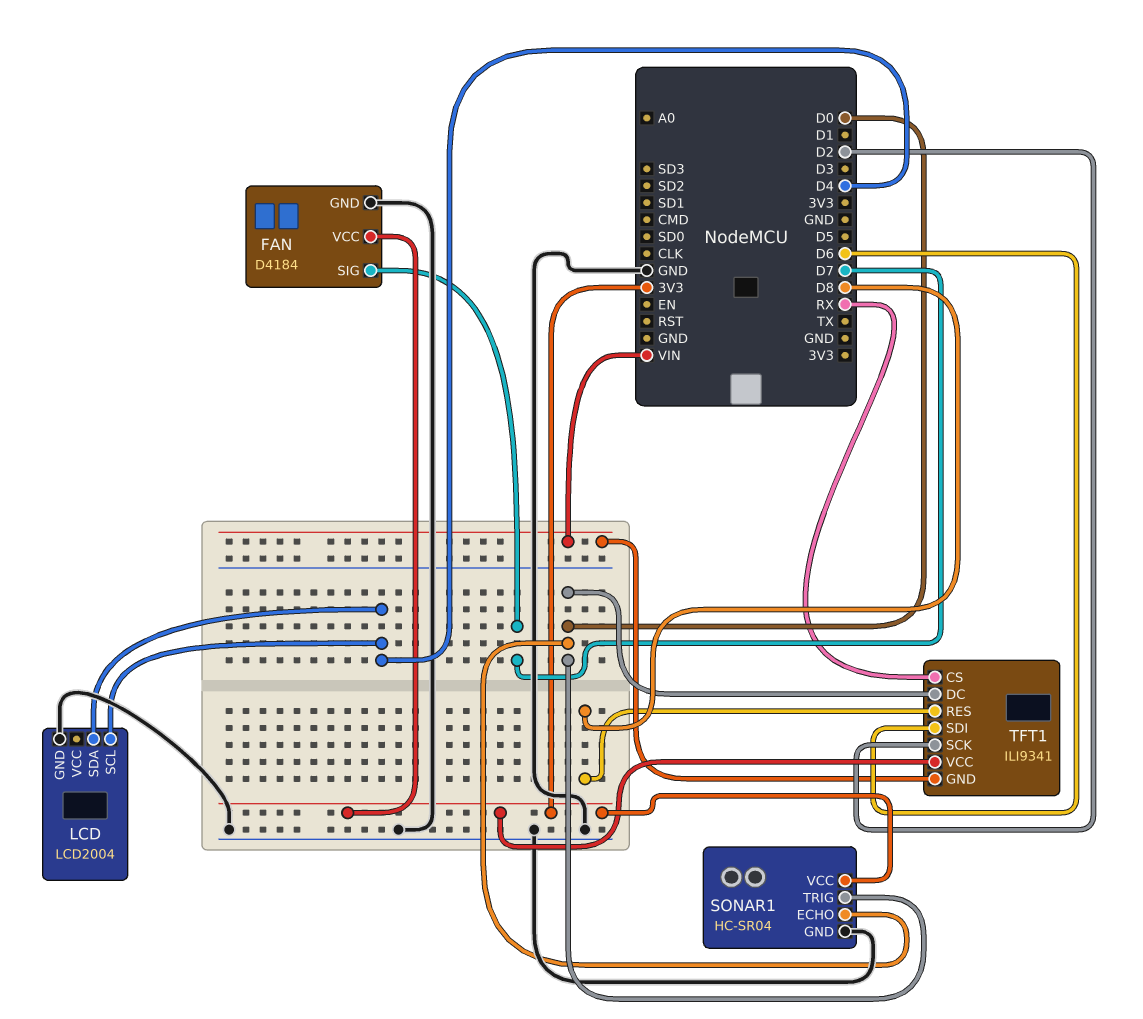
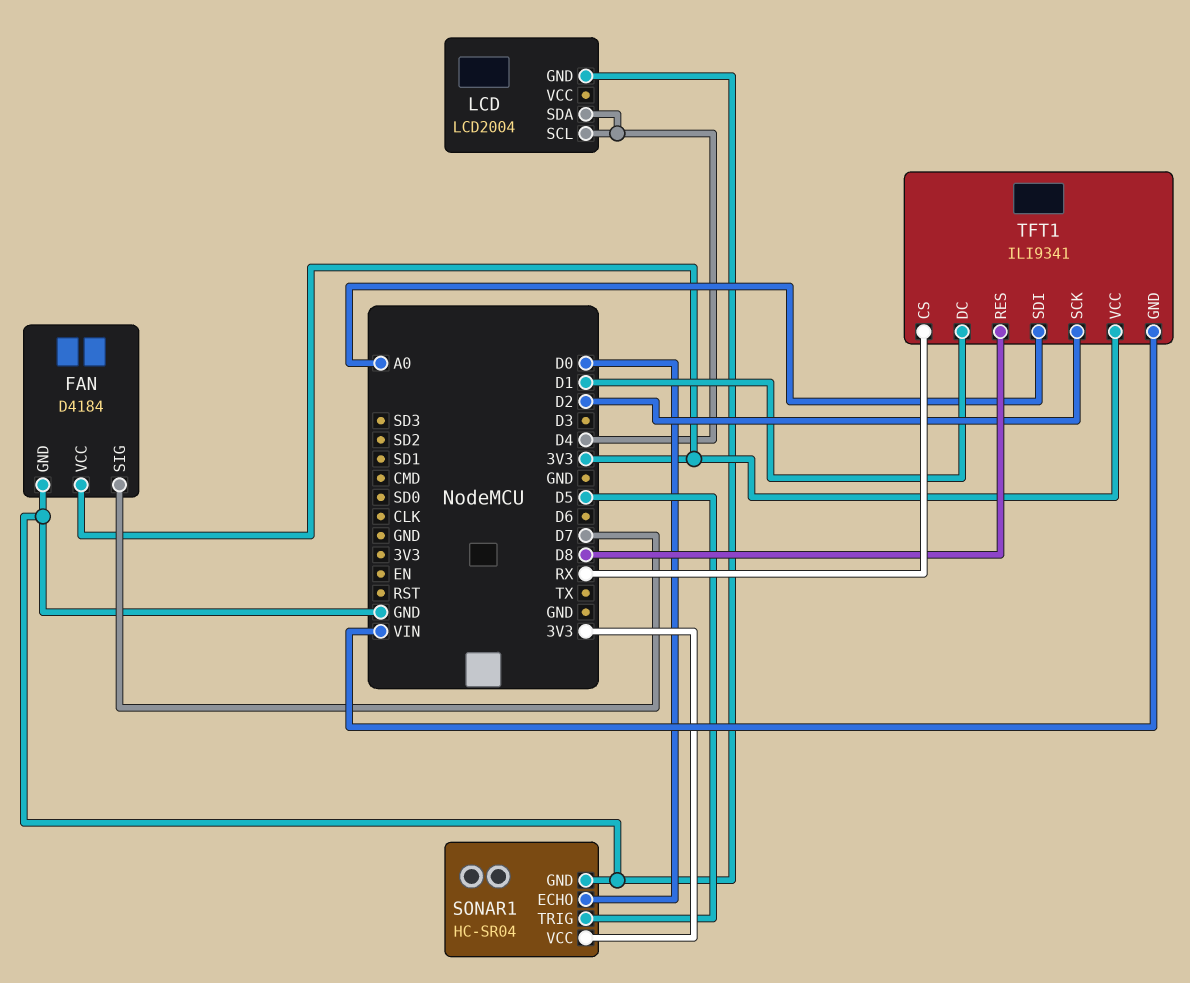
SONAR1 pin TRIG: D0 -> D5
TFT1 pin DC: D0 -> D1
TFT1 pin SDI: D6 -> A0

